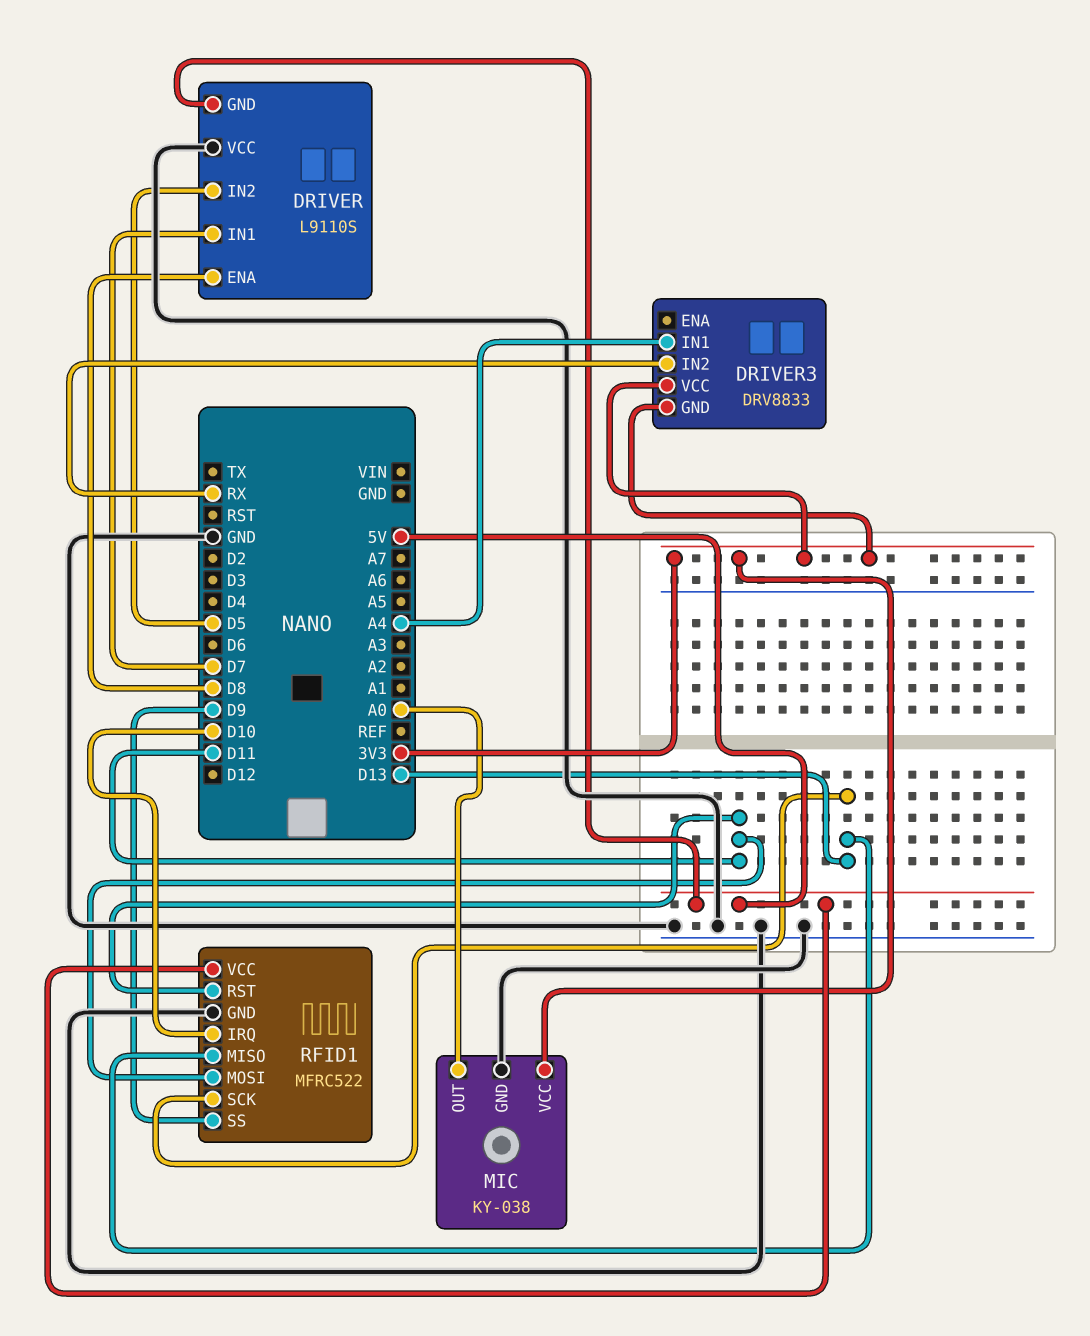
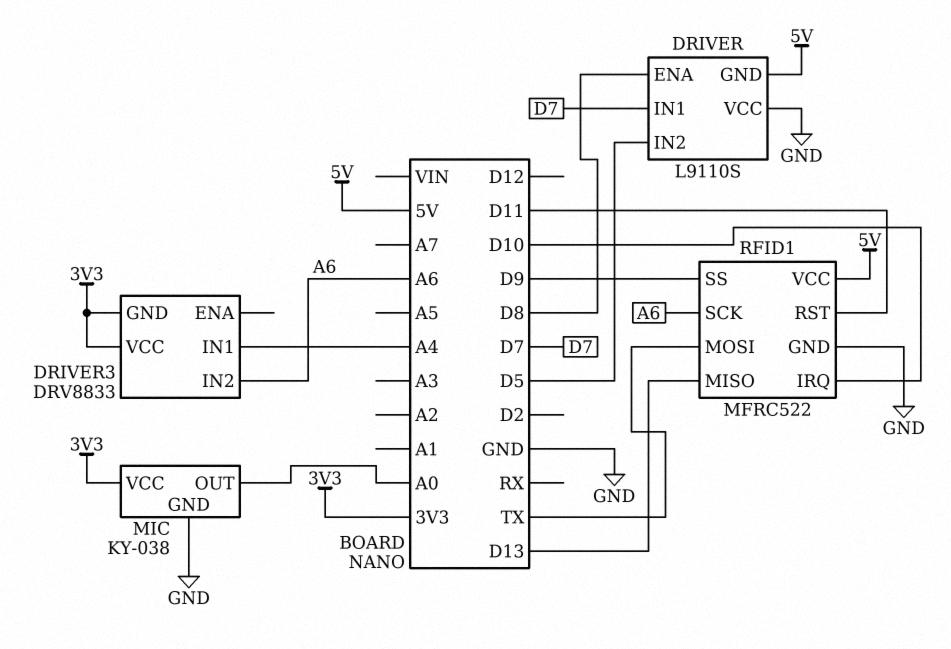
DRIVER3 pin IN2: RX -> A6
RFID1 pin MOSI: D11 -> TX
RFID1 pin SCK: D13 -> A6

